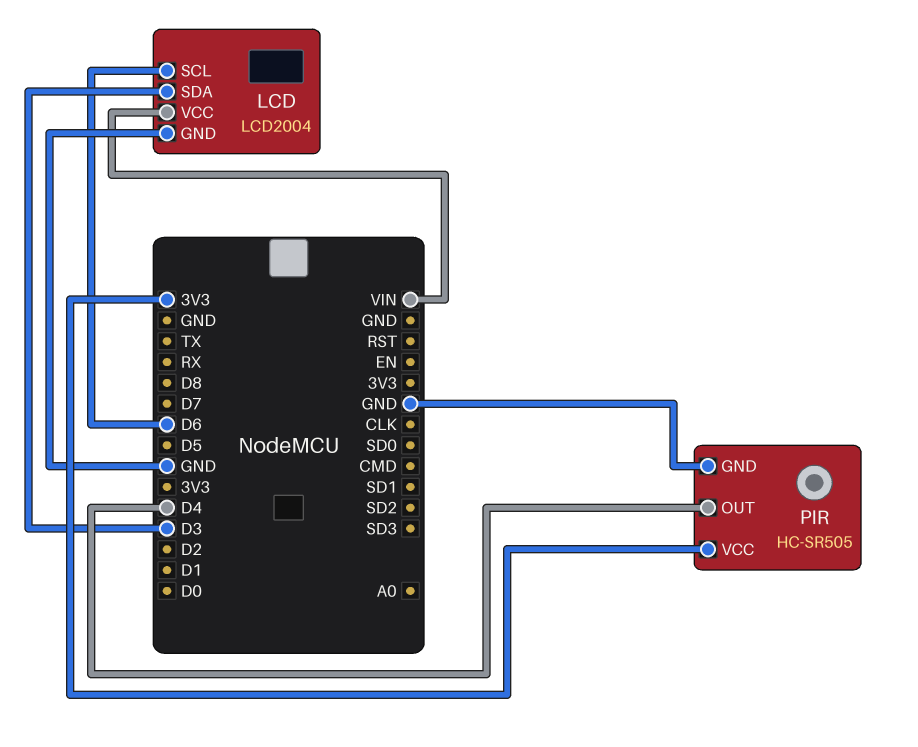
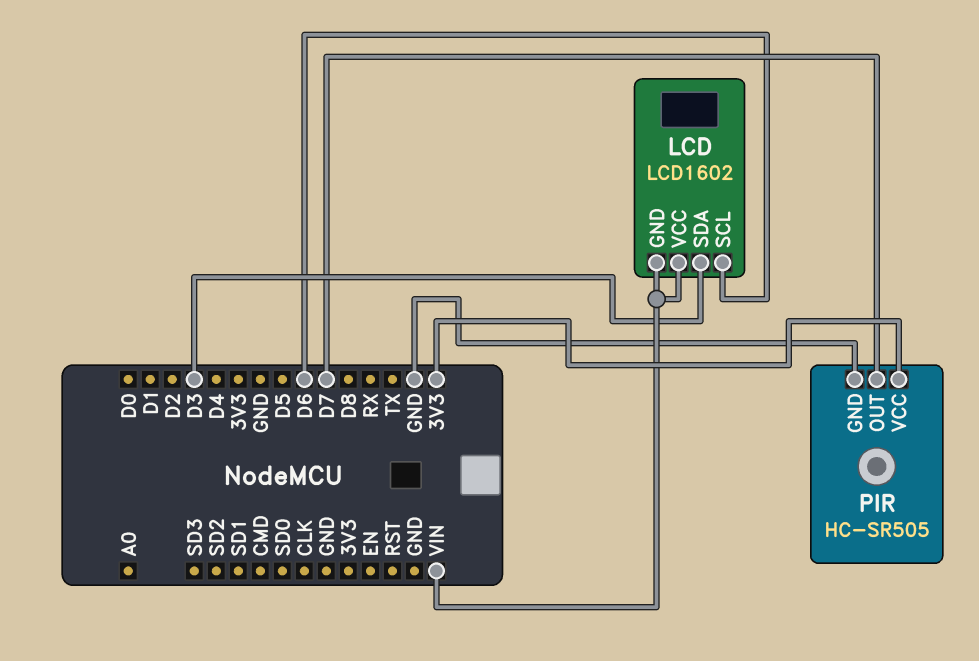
LCD: LCD2004 -> LCD1602
LCD pin GND: GND -> VIN
PIR pin OUT: D4 -> D7

